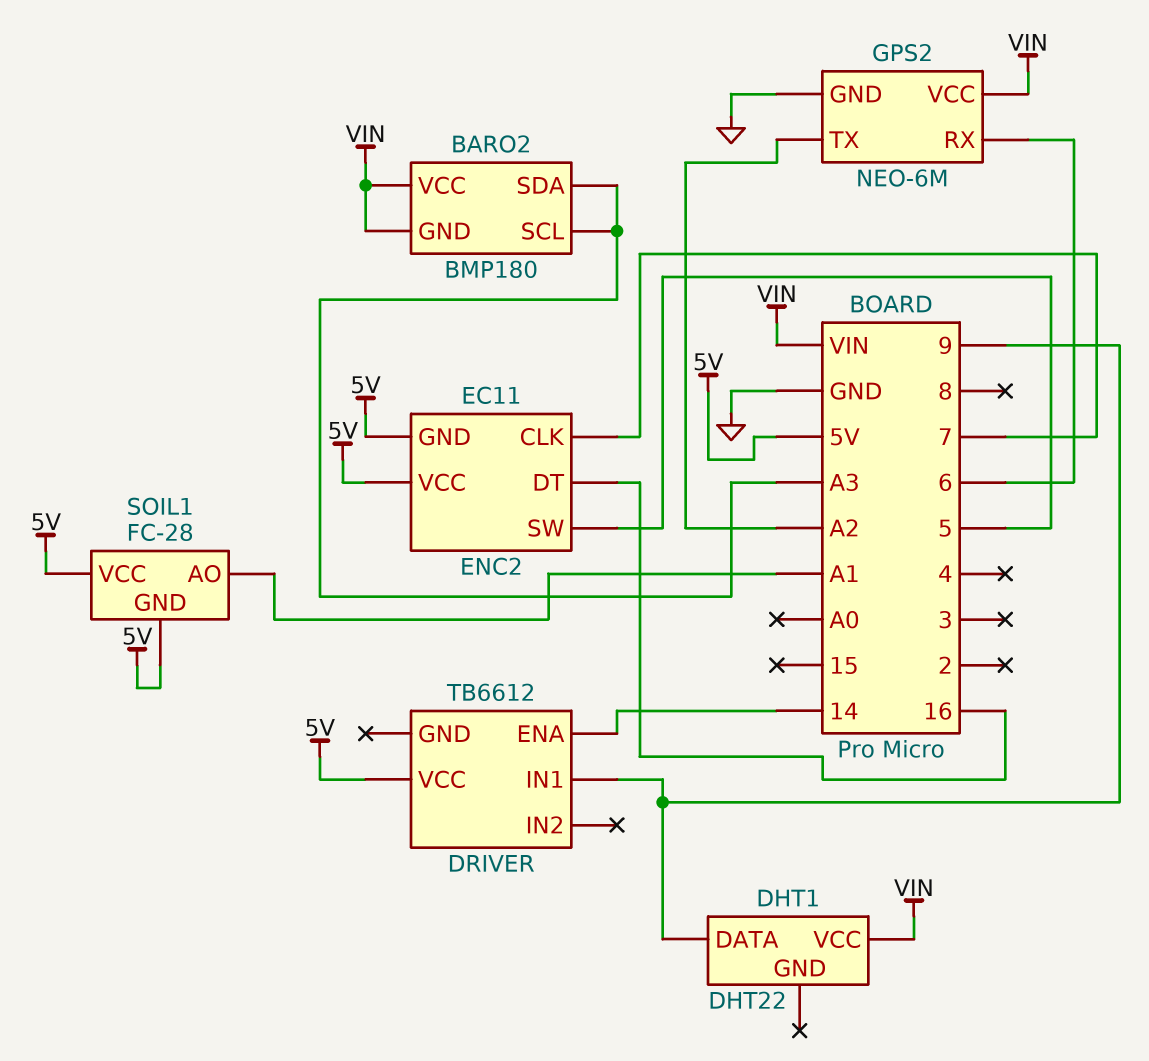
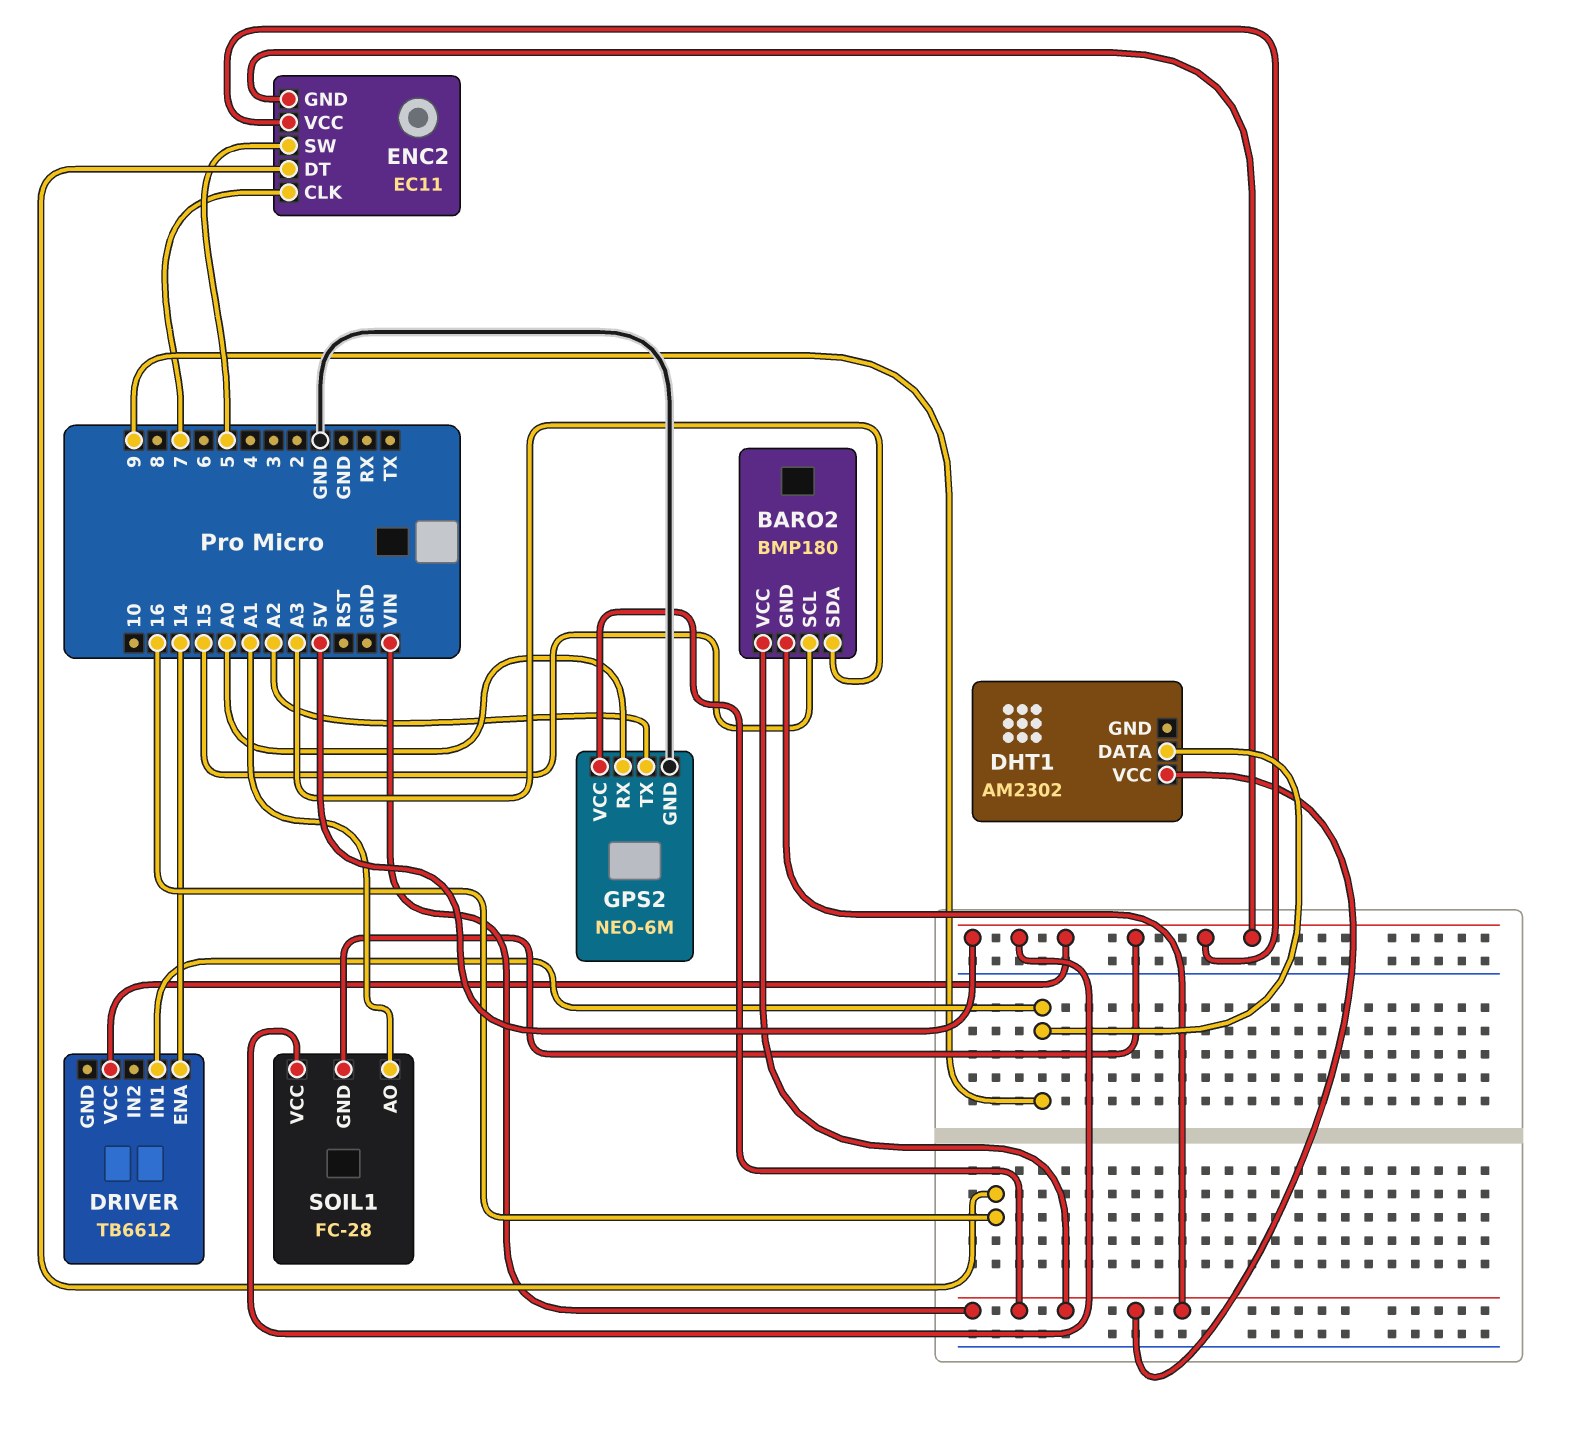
BARO2 pin SCL: A3 -> 15
DHT1: DHT22 -> AM2302
GPS2 pin RX: 6 -> A0

